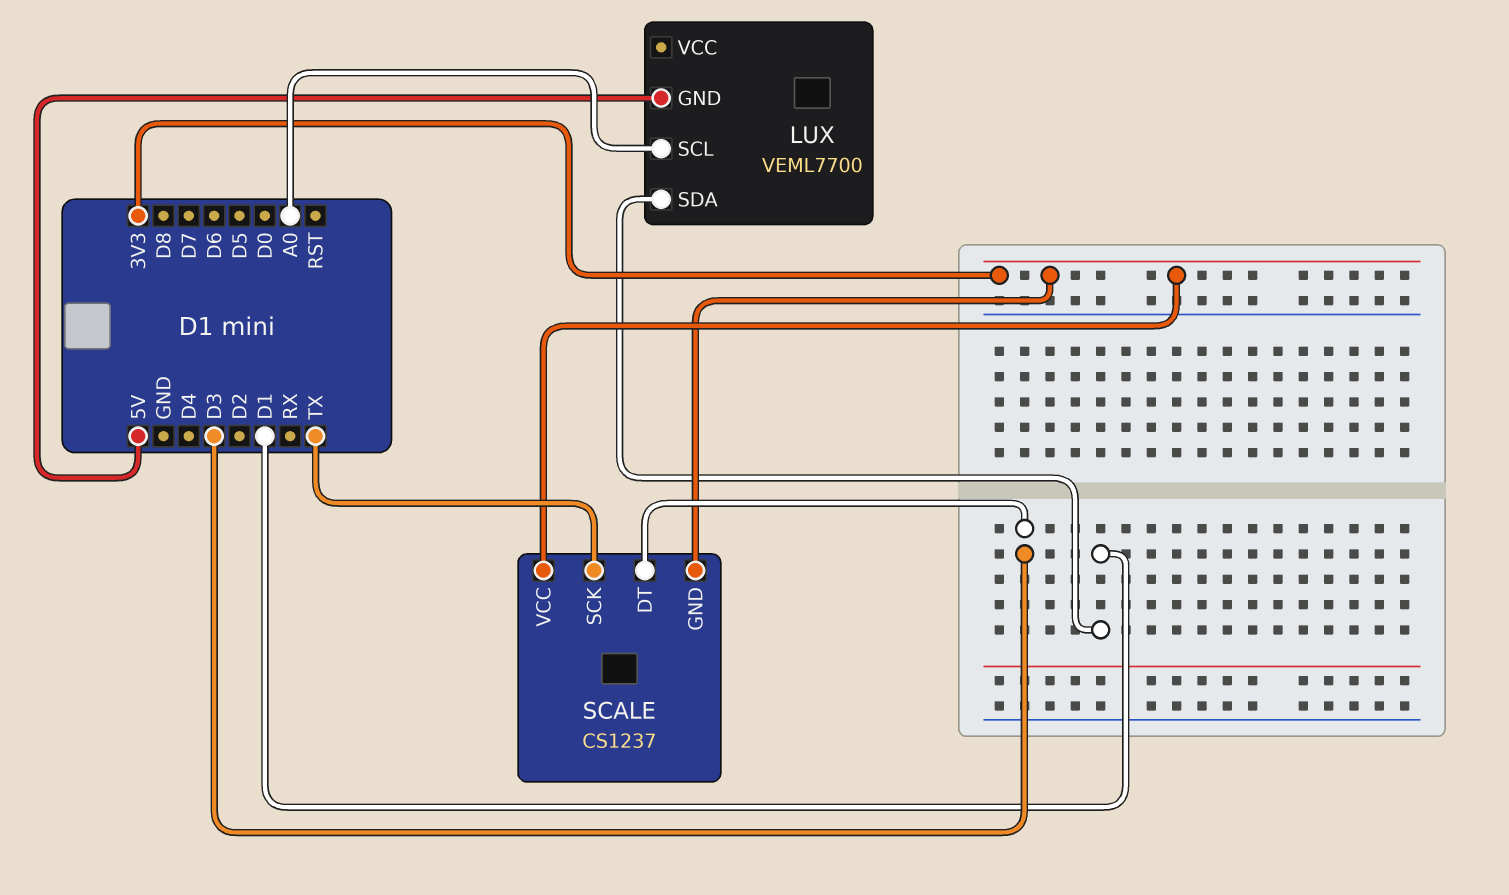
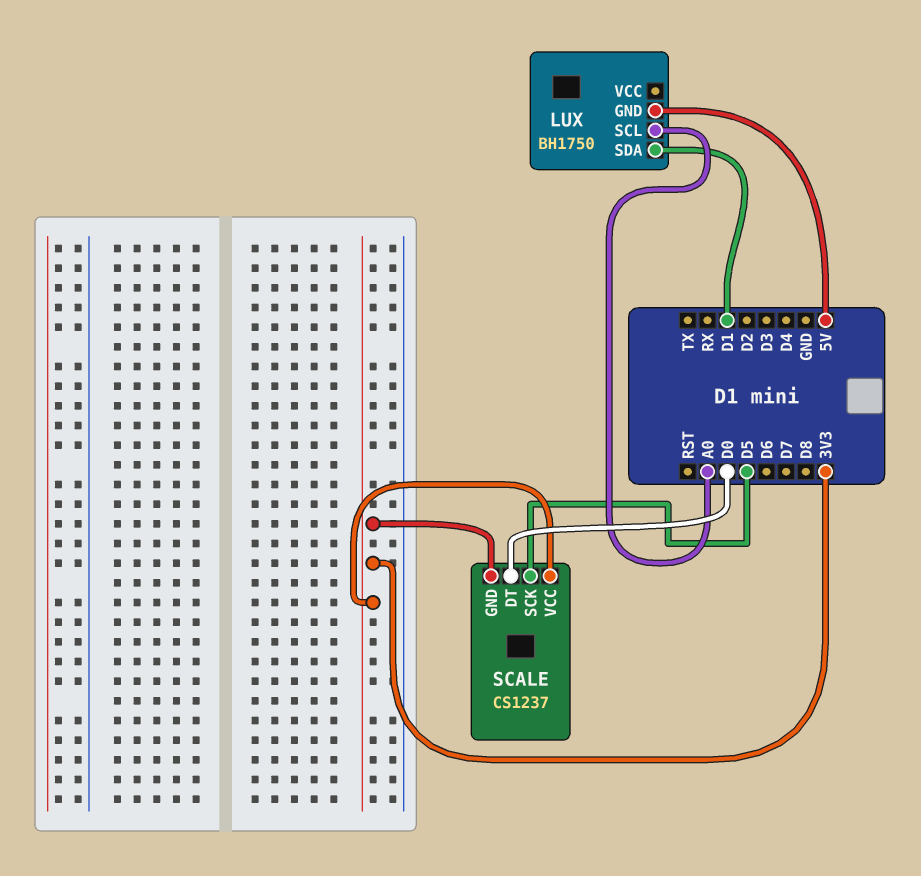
LUX: VEML7700 -> BH1750
SCALE pin DT: D3 -> D0
SCALE pin SCK: TX -> D5

